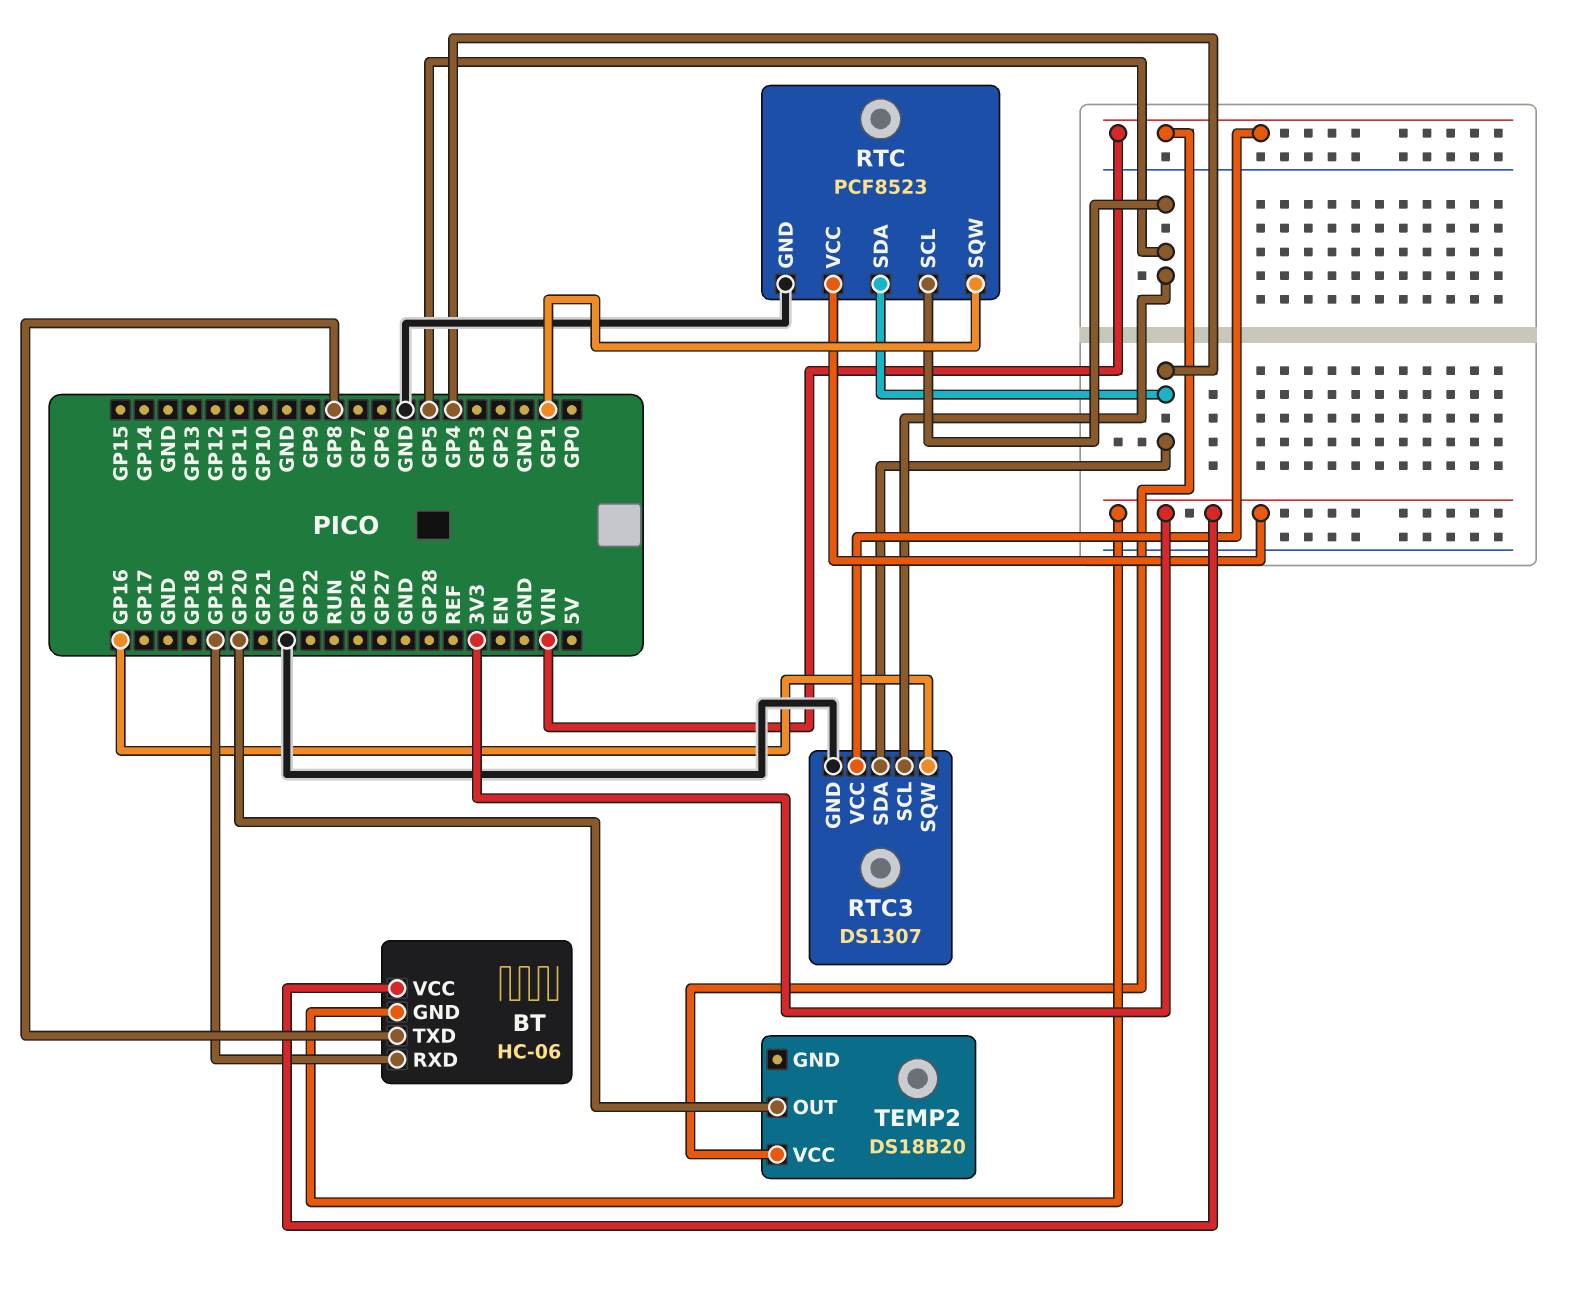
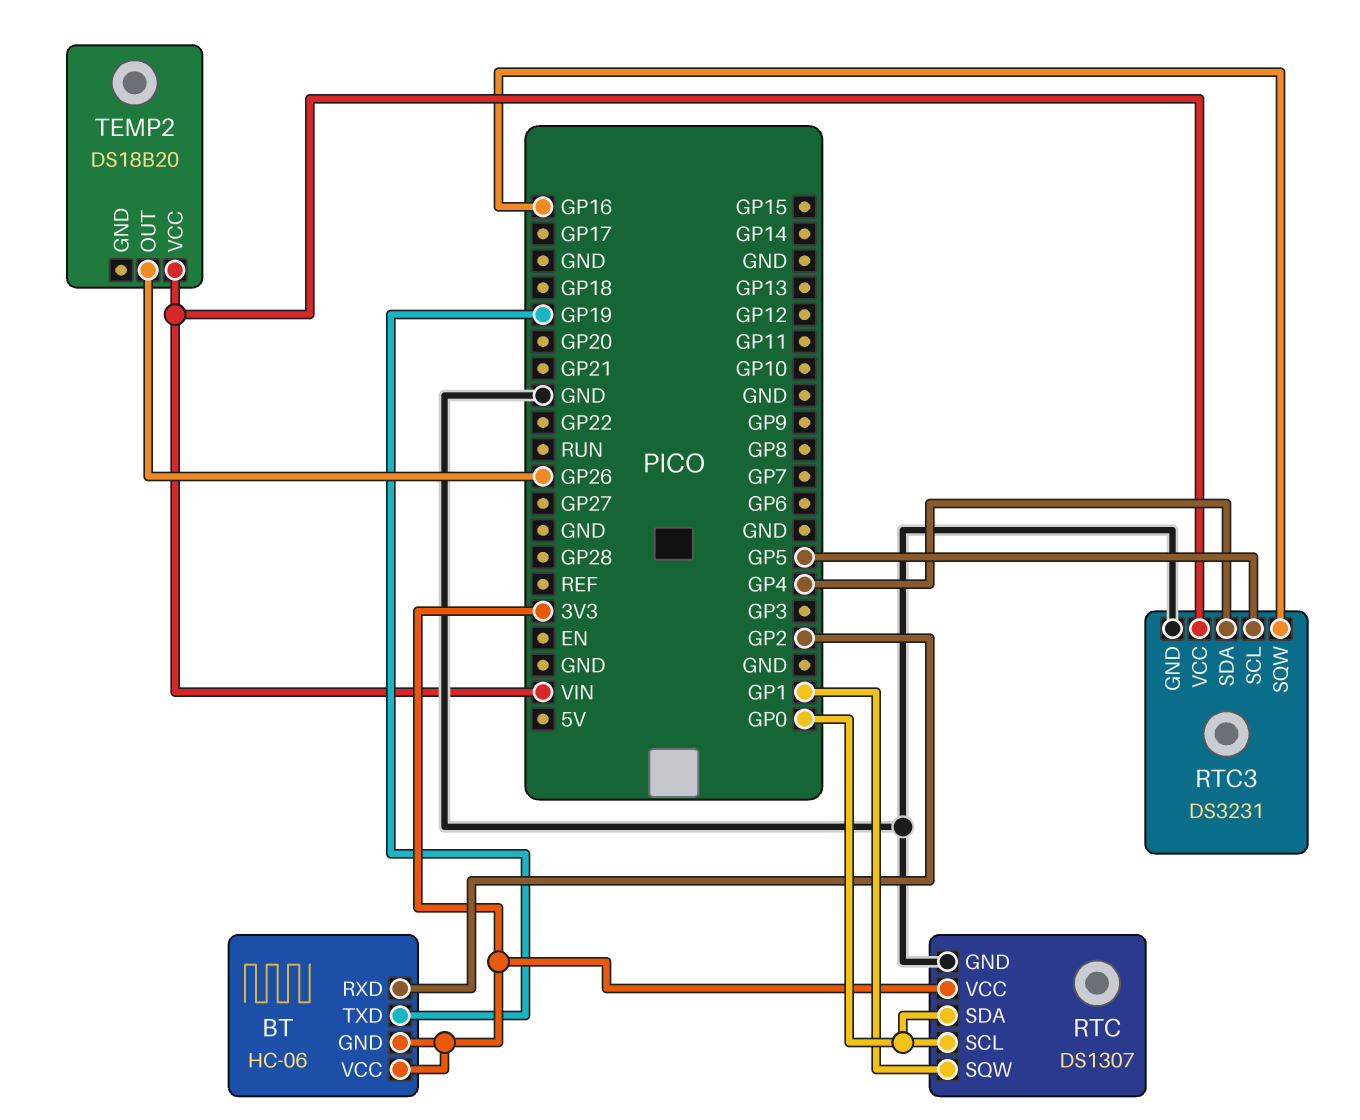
BT pin RXD: GP19 -> GP2
BT pin TXD: GP8 -> GP19
RTC: PCF8523 -> DS1307
RTC pin SCL: GP5 -> GP0
RTC pin SDA: GP4 -> GP0
RTC3: DS1307 -> DS3231
TEMP2 pin OUT: GP20 -> GP26

